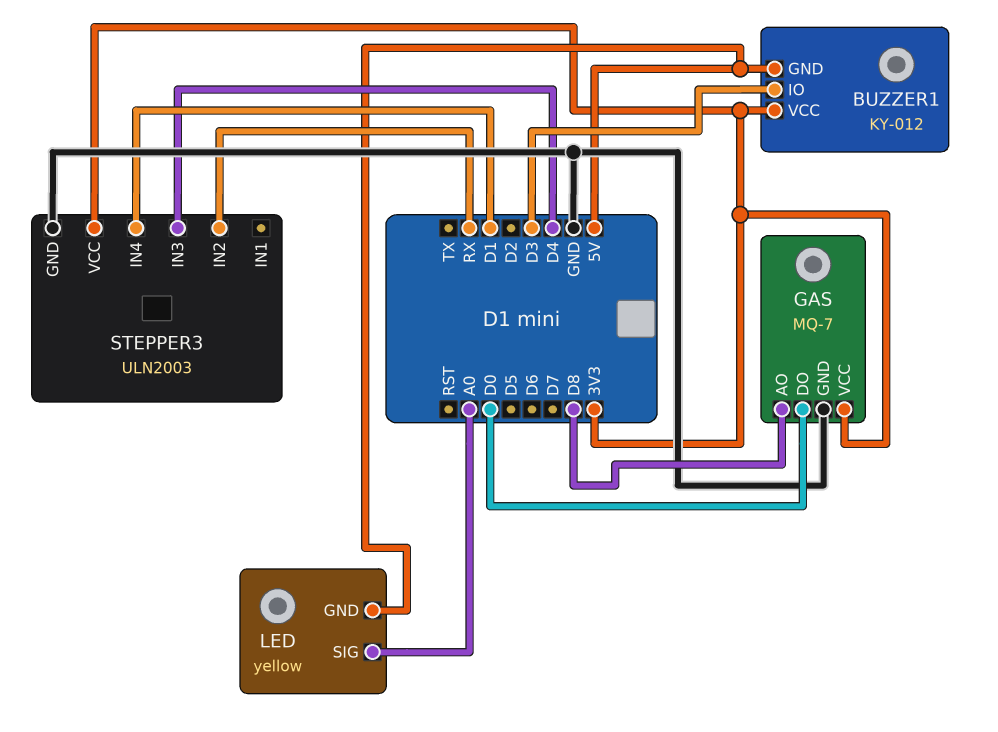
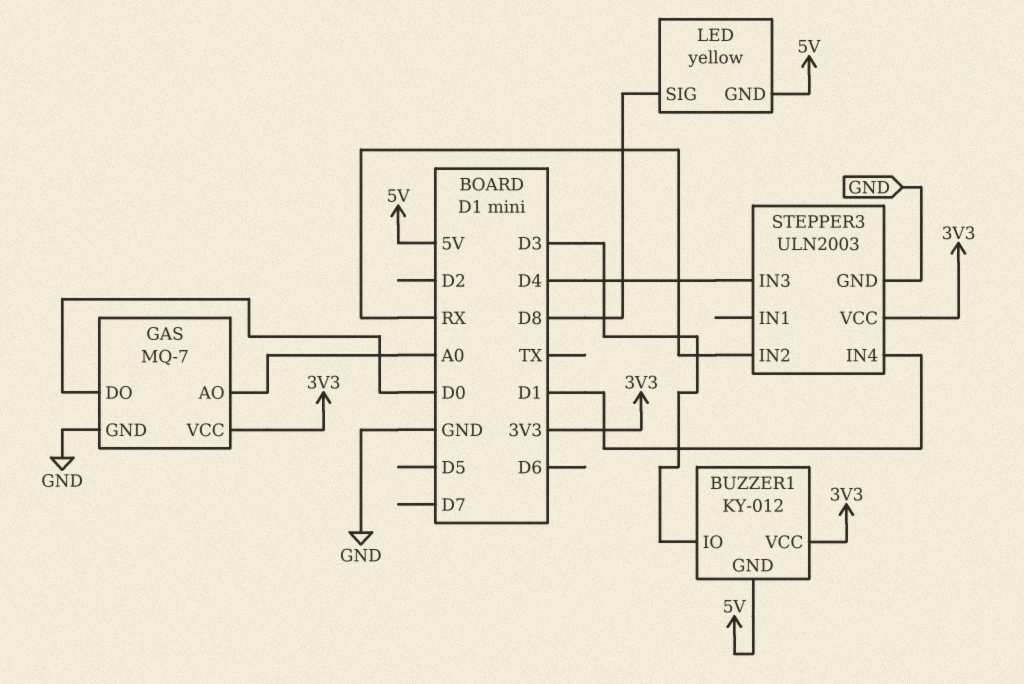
GAS pin AO: D8 -> A0
LED pin SIG: A0 -> D8

